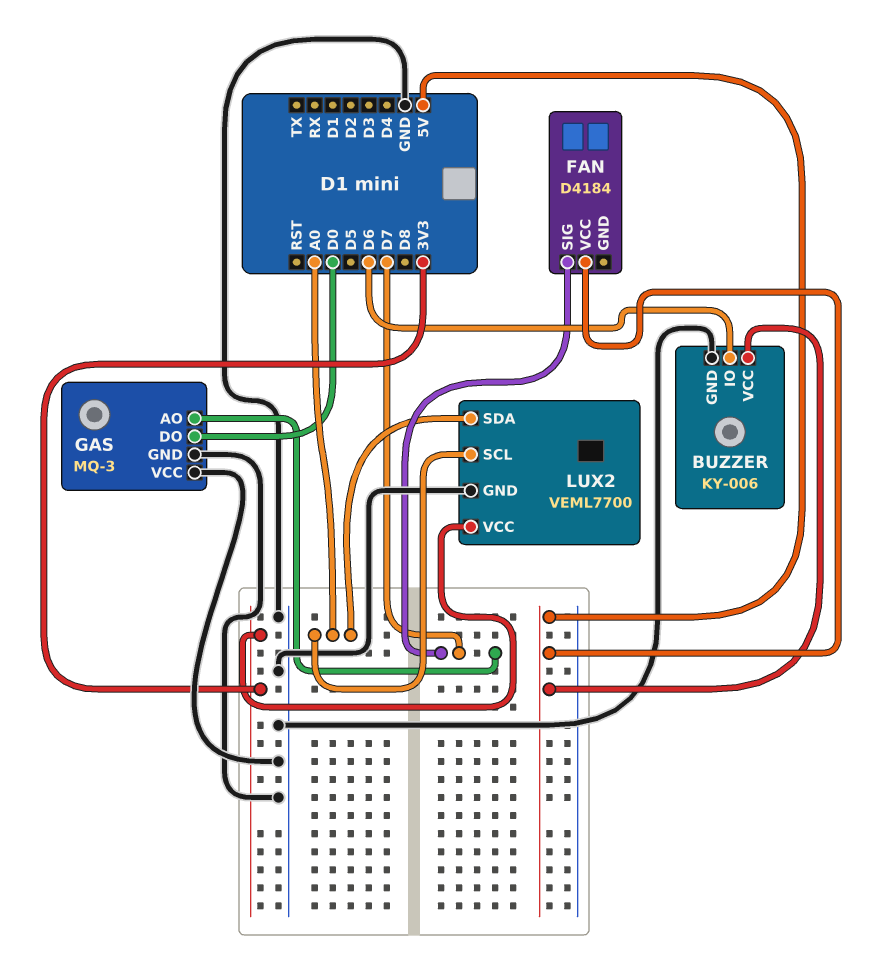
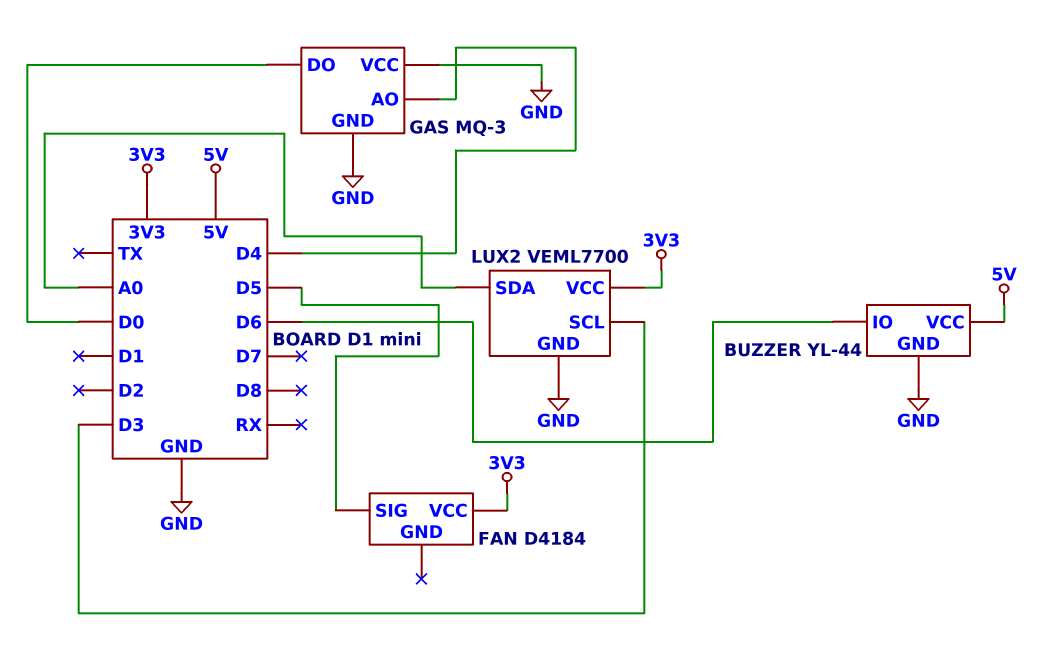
BUZZER: KY-006 -> YL-44
FAN pin SIG: D7 -> D5
FAN pin VCC: 5V -> 3V3
GAS pin AO: D7 -> D4
LUX2 pin SCL: A0 -> D3

